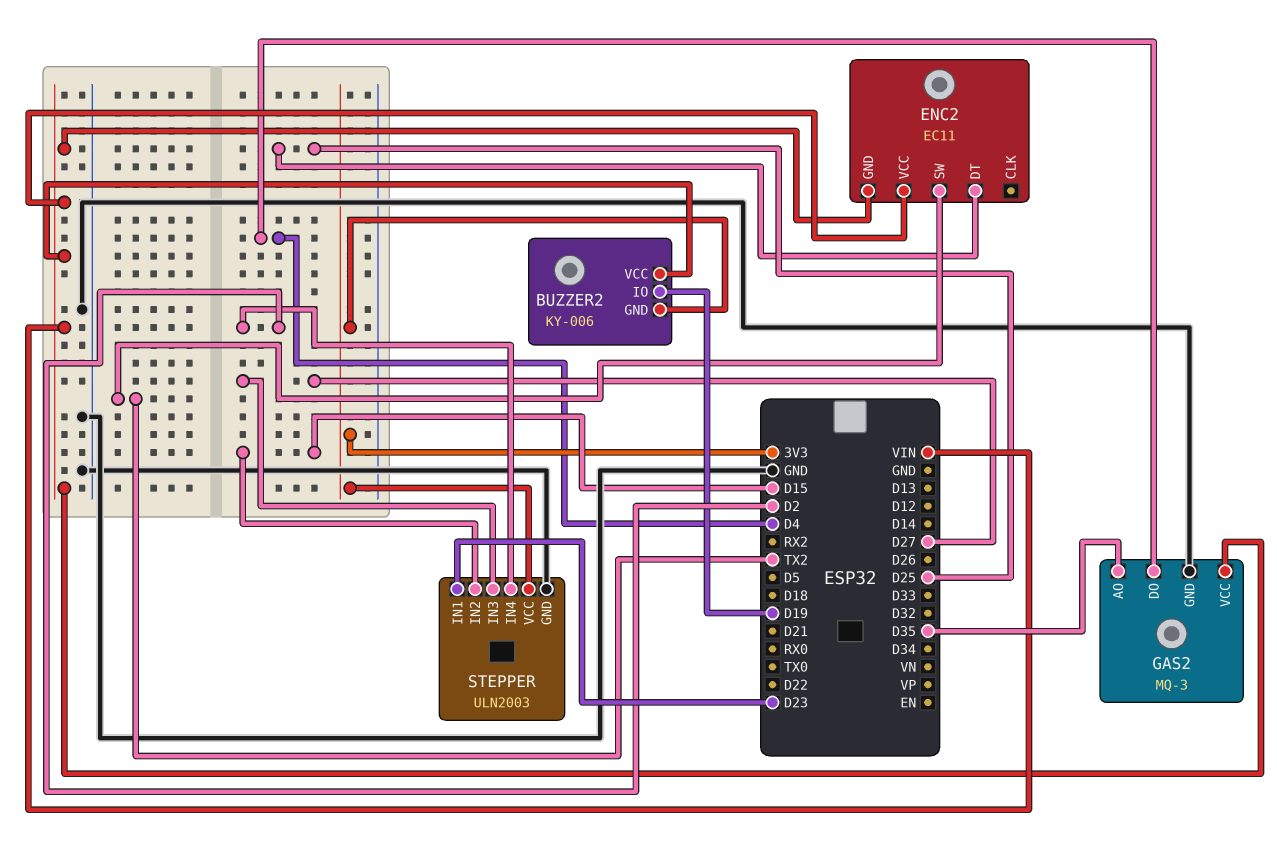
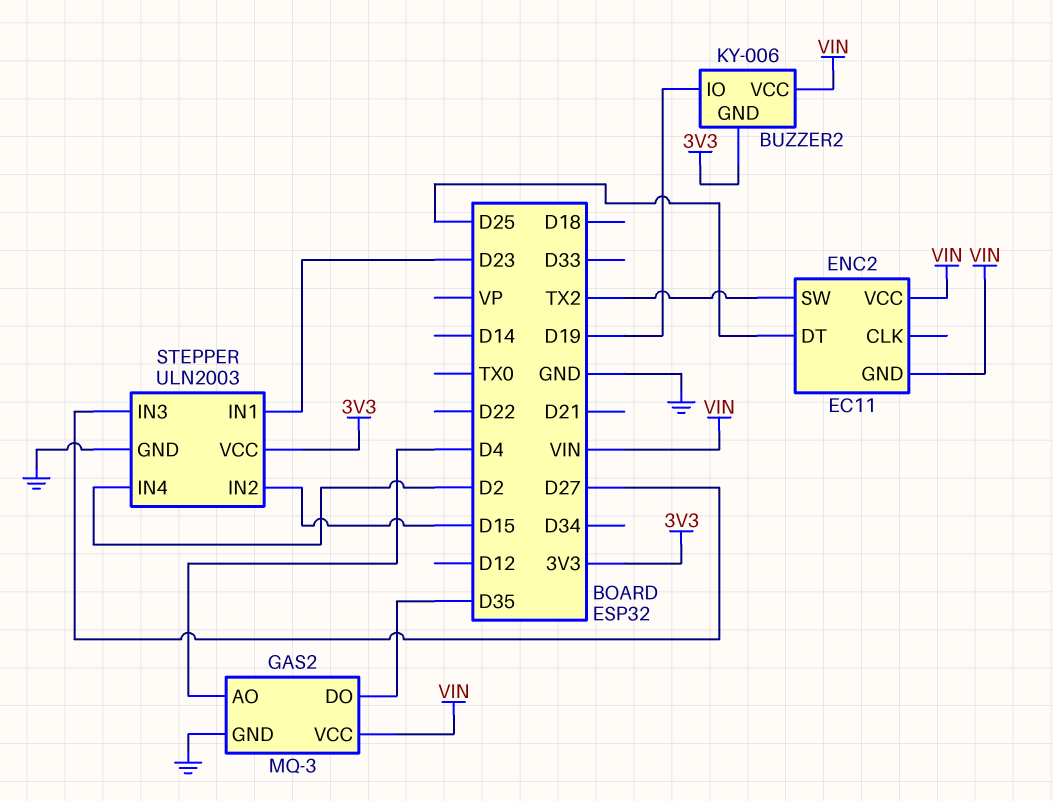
GAS2 pin AO: D35 -> D4
GAS2 pin DO: D4 -> D35

